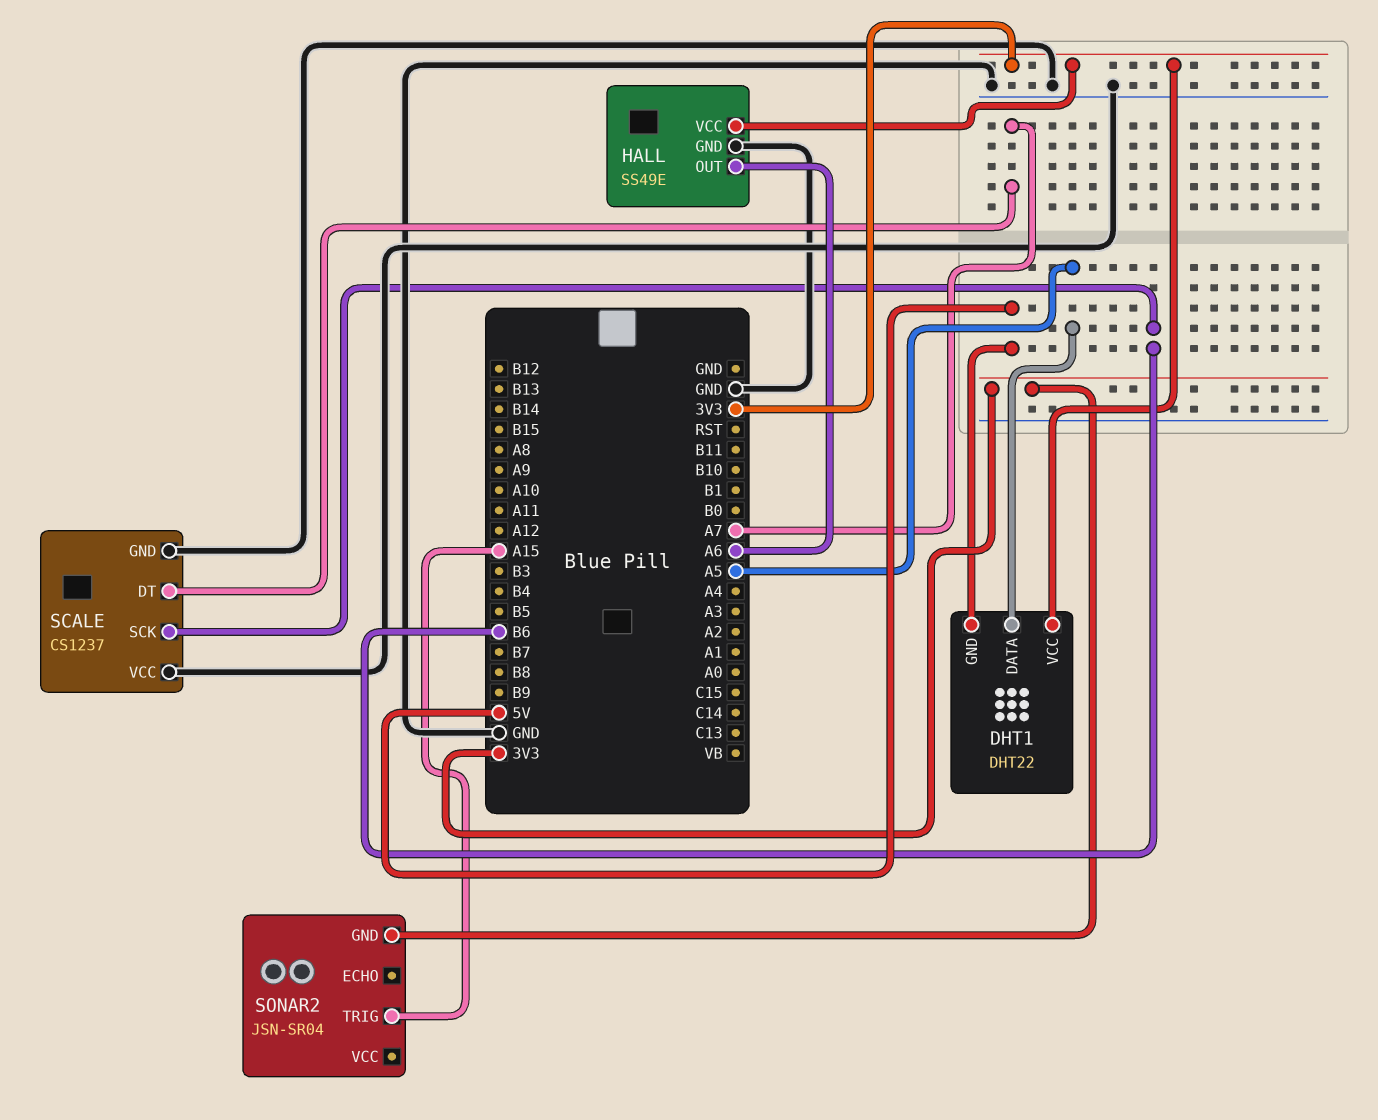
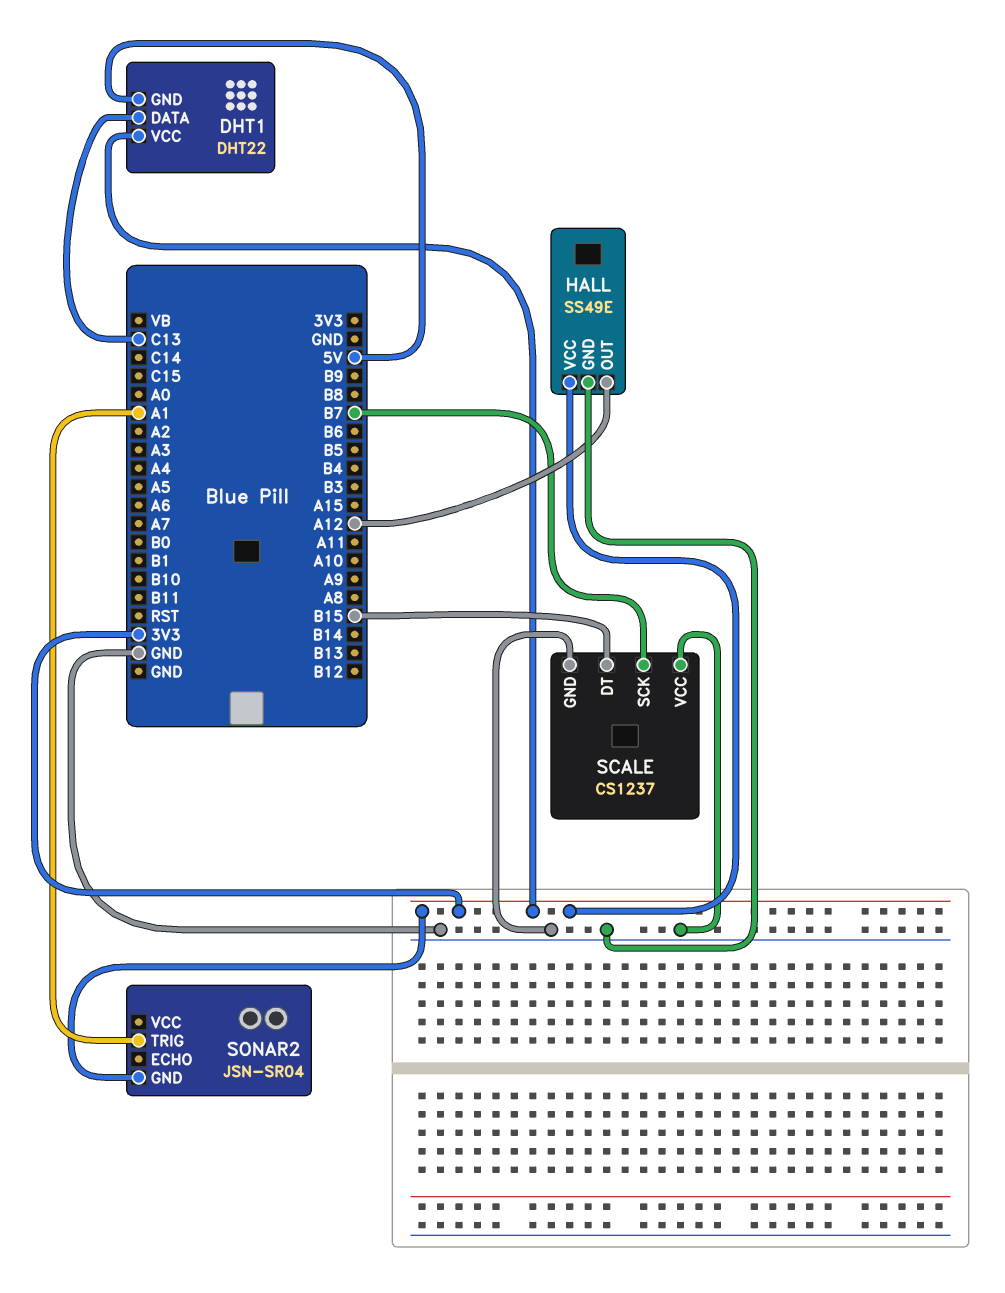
DHT1 pin DATA: A5 -> C13
HALL pin OUT: A6 -> A12
SCALE pin DT: A7 -> B15
SCALE pin SCK: B6 -> B7
SONAR2 pin TRIG: A15 -> A1

